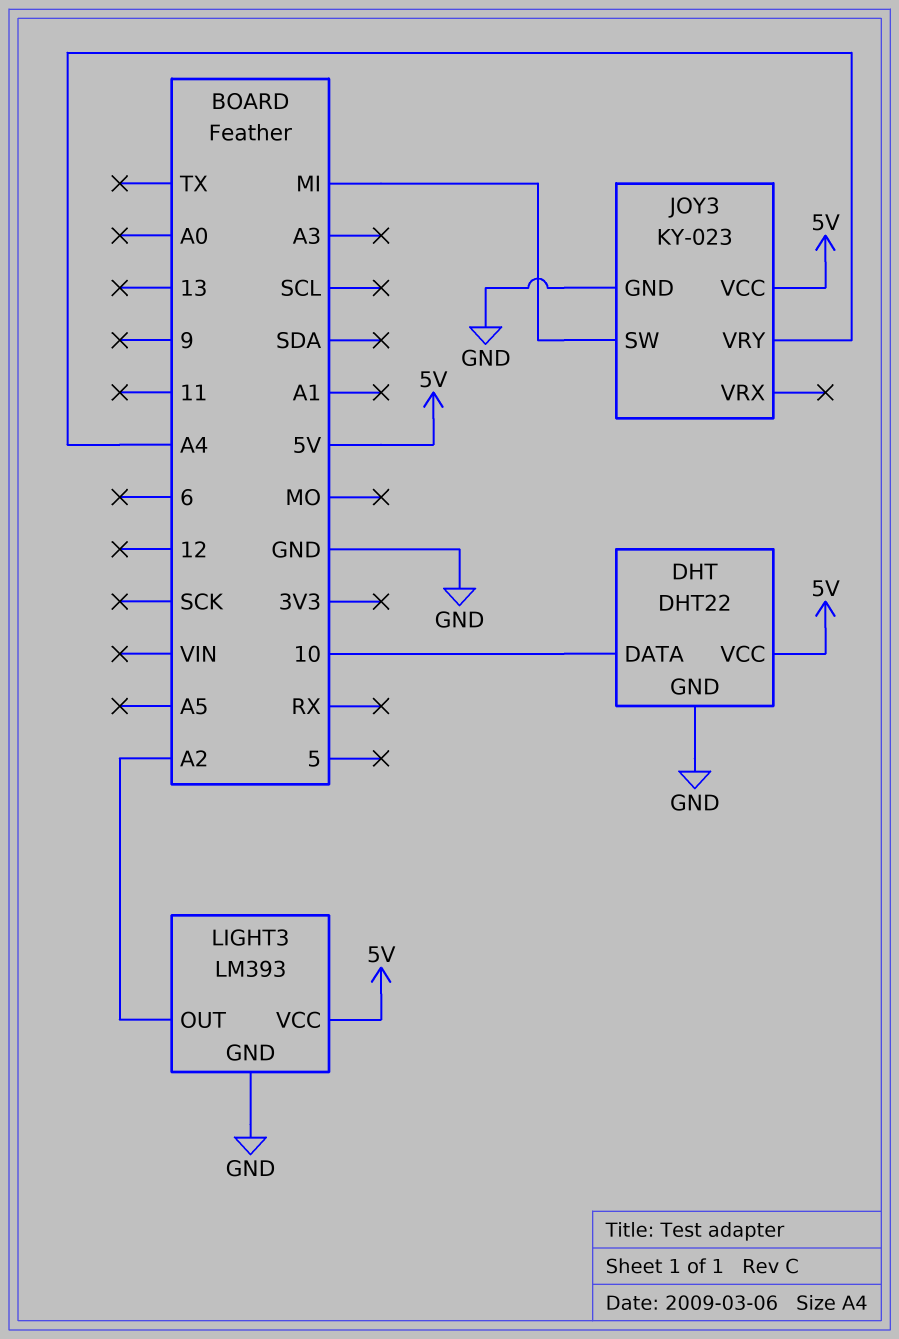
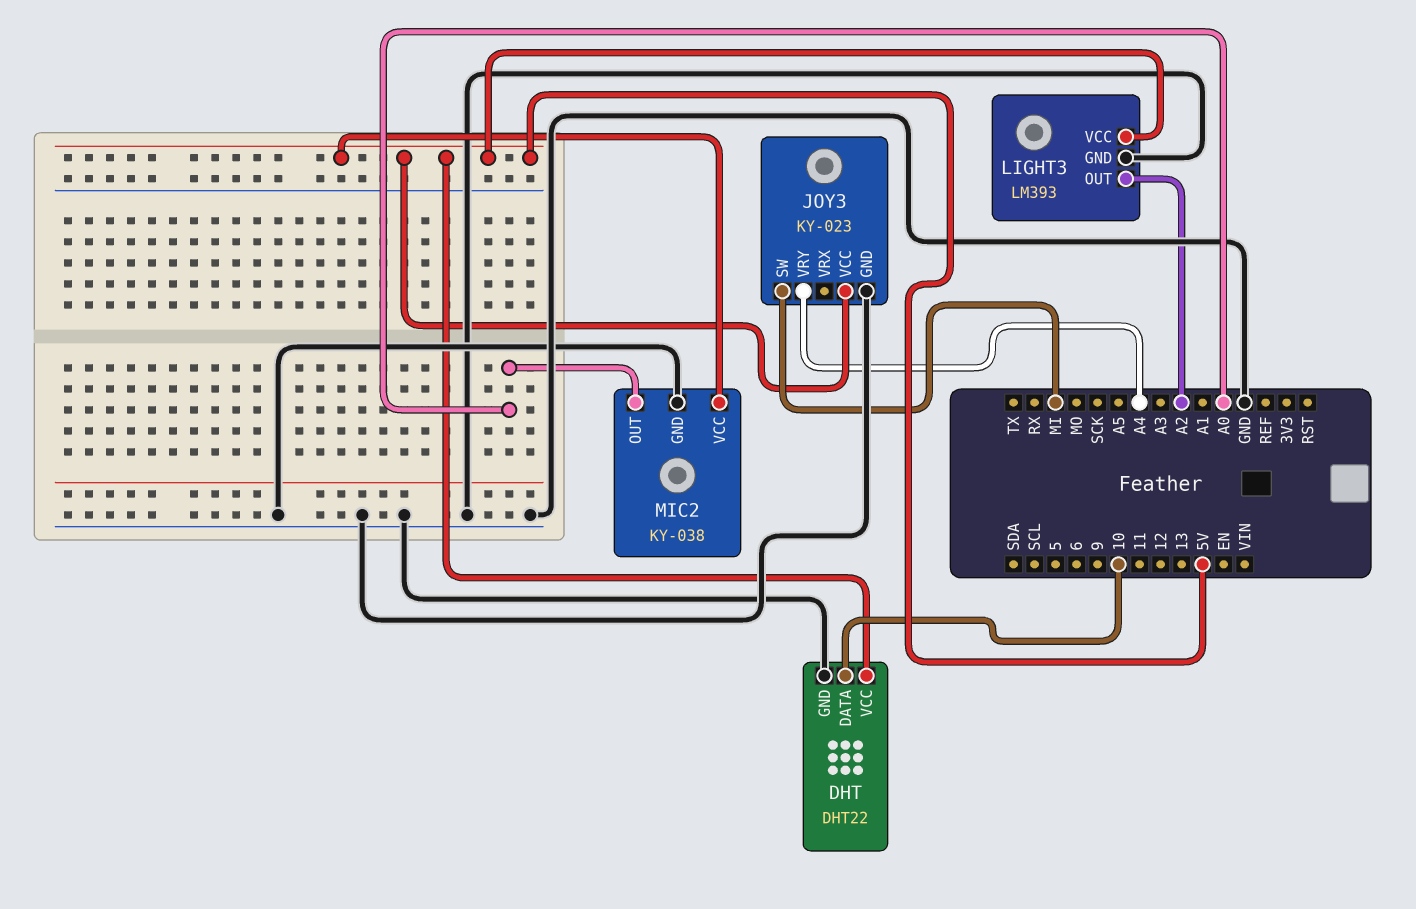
MIC2: none -> KY-038
MIC2 pin GND: none -> GND
MIC2 pin OUT: none -> A0
MIC2 pin VCC: none -> 5V

